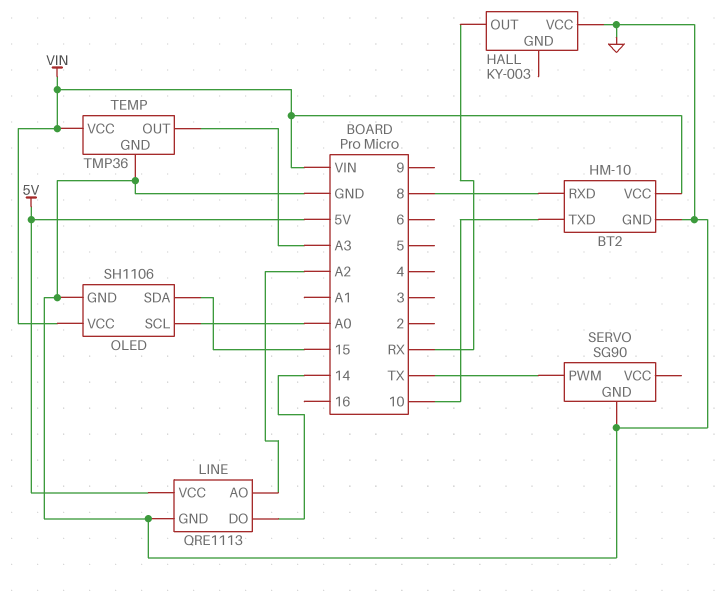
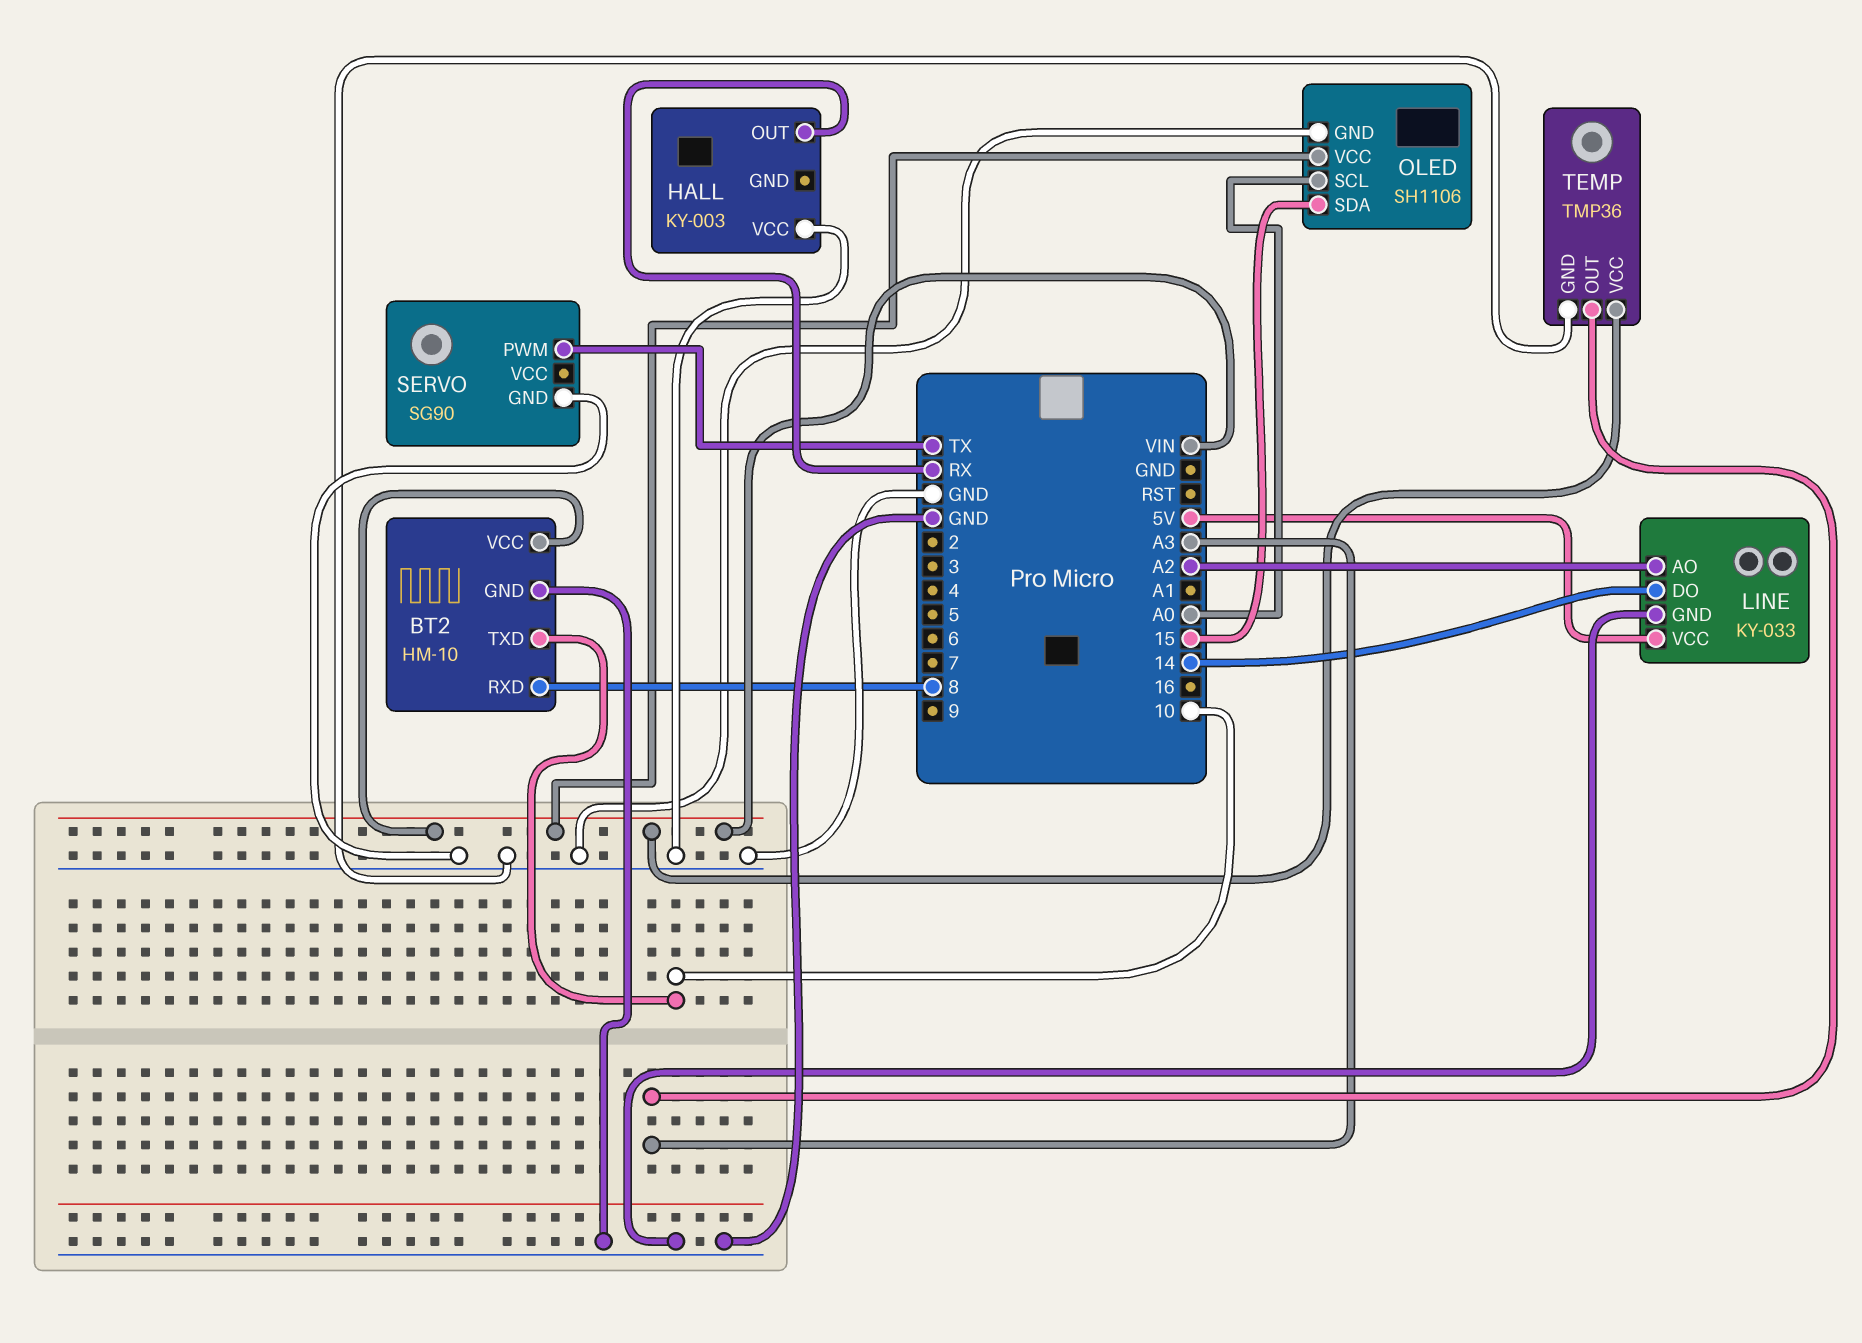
LINE: QRE1113 -> KY-033

